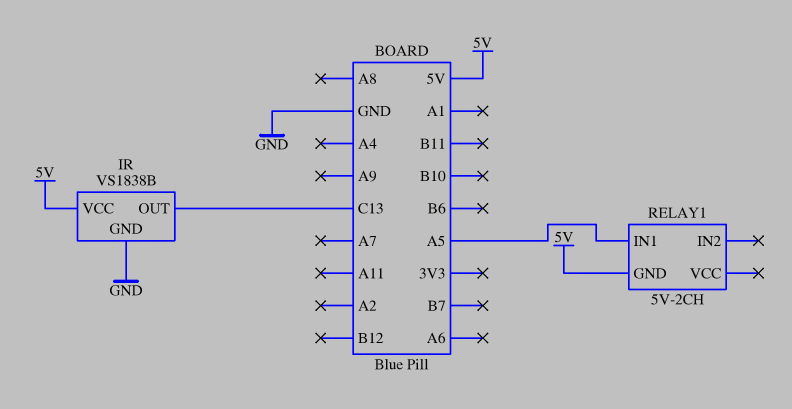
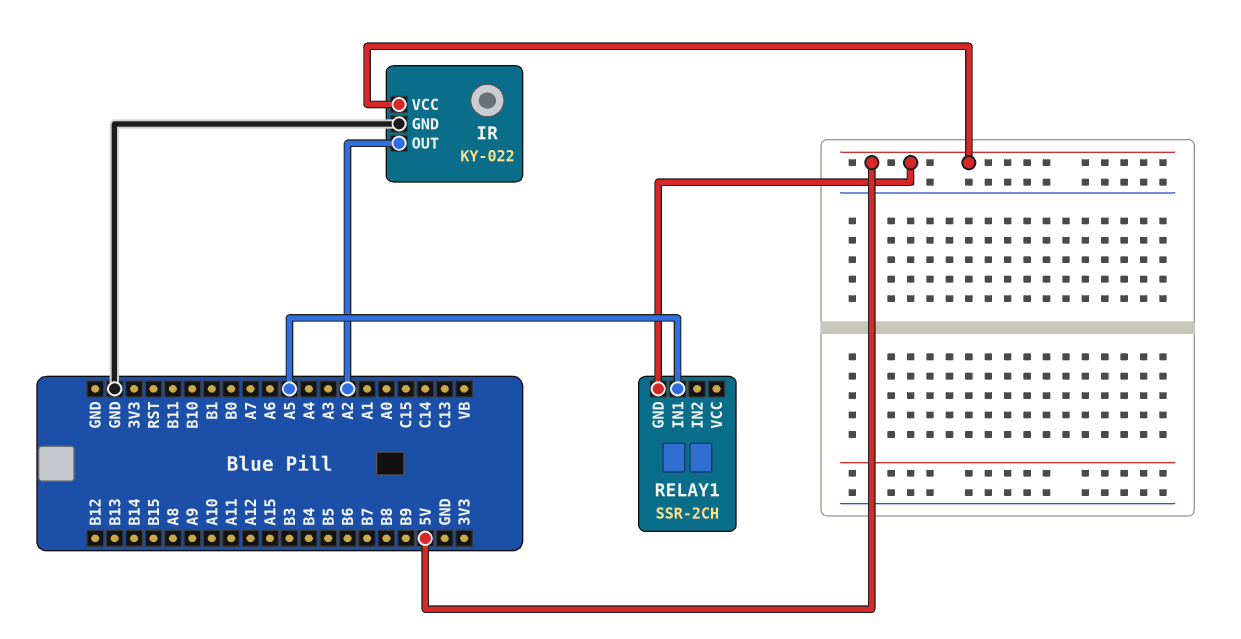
IR: VS1838B -> KY-022
IR pin OUT: C13 -> A2
RELAY1: 5V-2CH -> SSR-2CH

